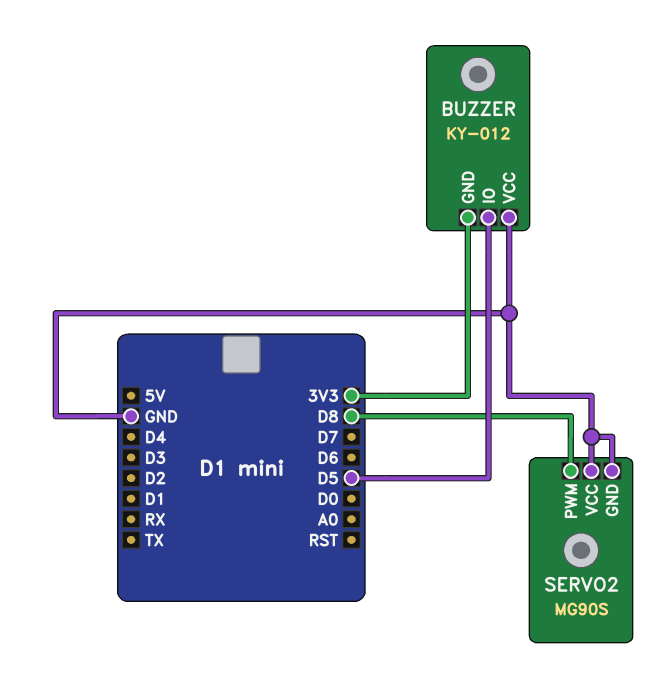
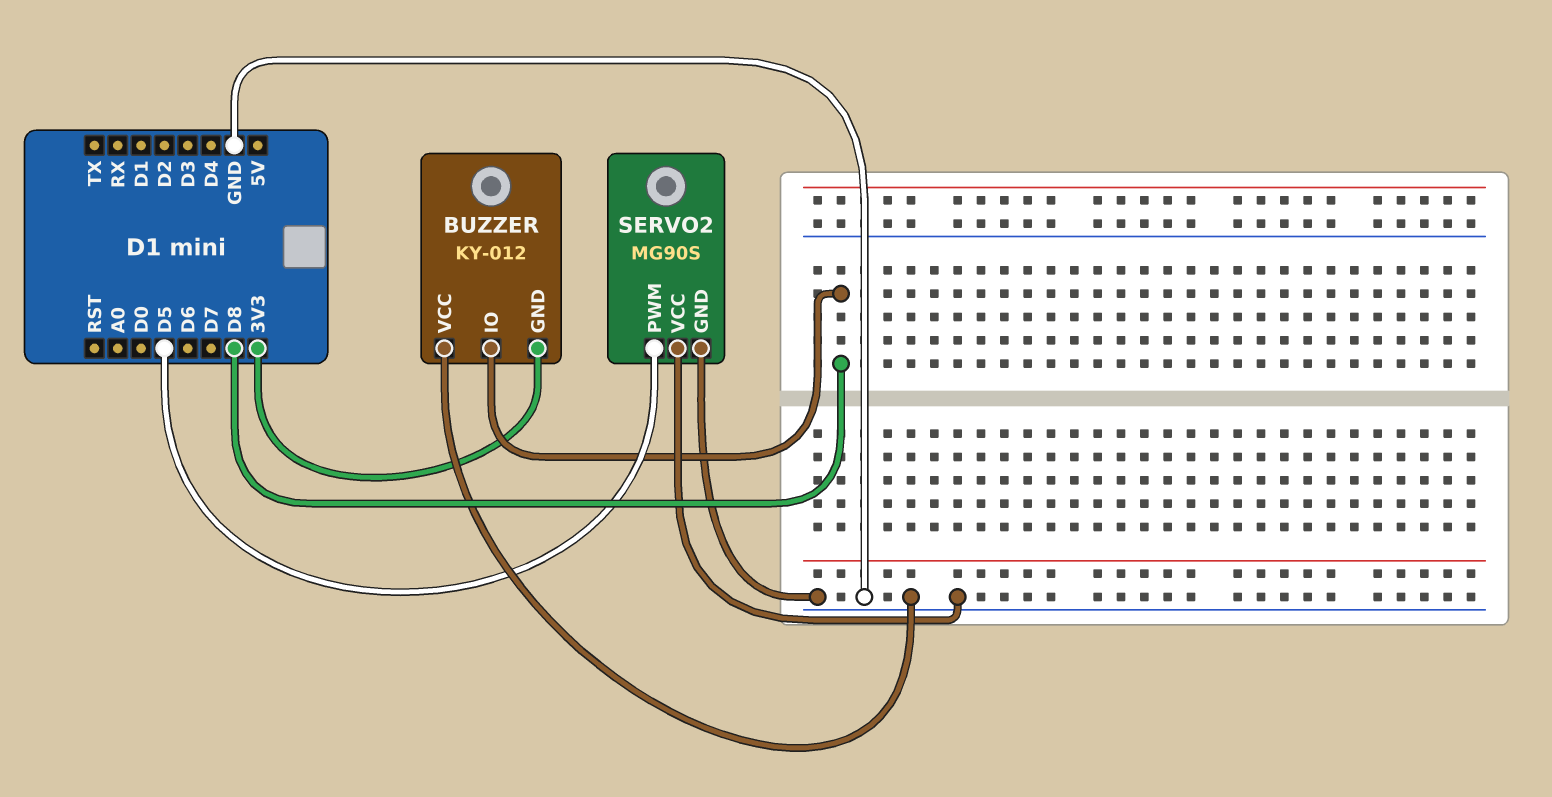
BUZZER pin IO: D5 -> D8
SERVO2 pin PWM: D8 -> D5

